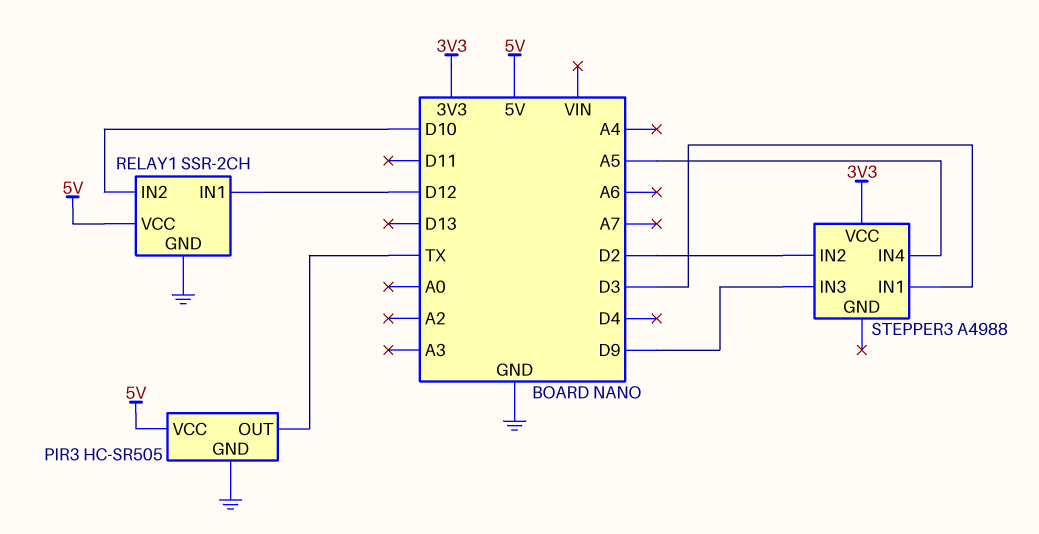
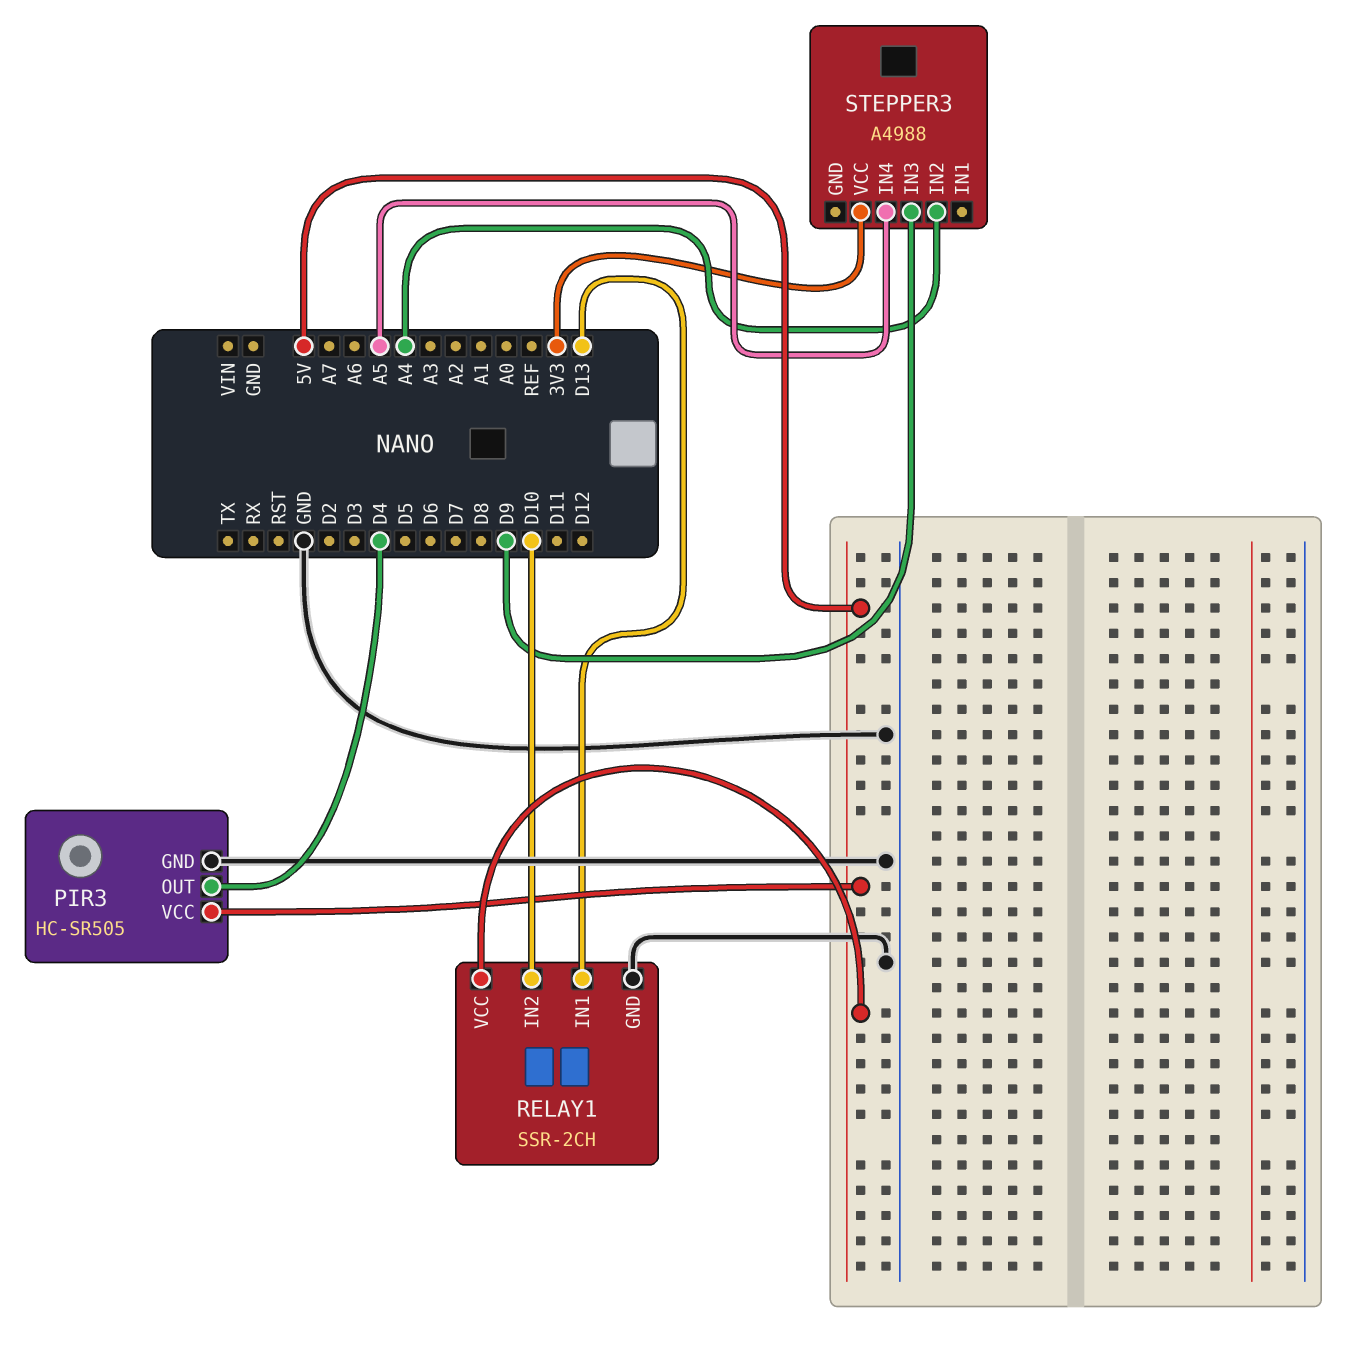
PIR3 pin OUT: TX -> D4
RELAY1 pin IN1: D12 -> D13
STEPPER3 pin IN1: D3 -> none
STEPPER3 pin IN2: D2 -> A4

